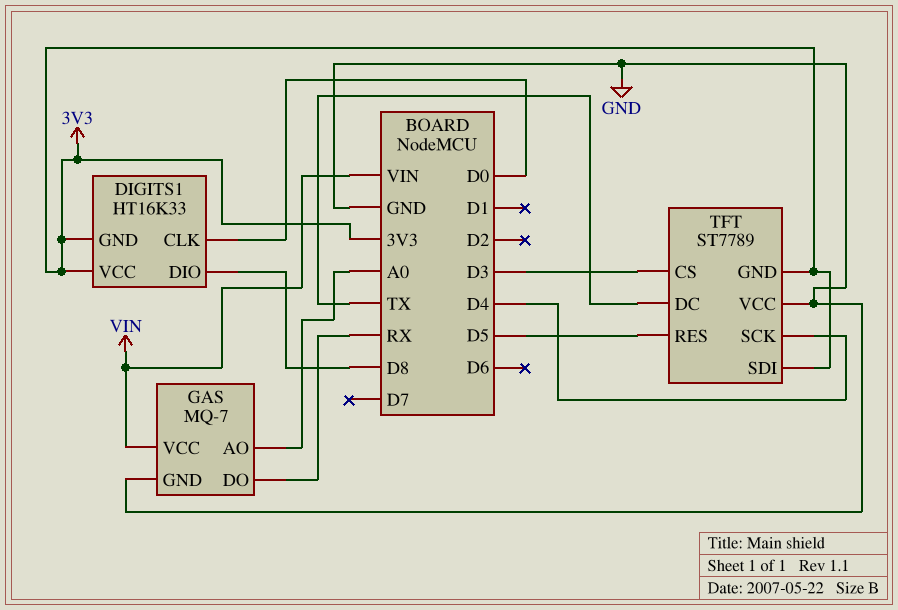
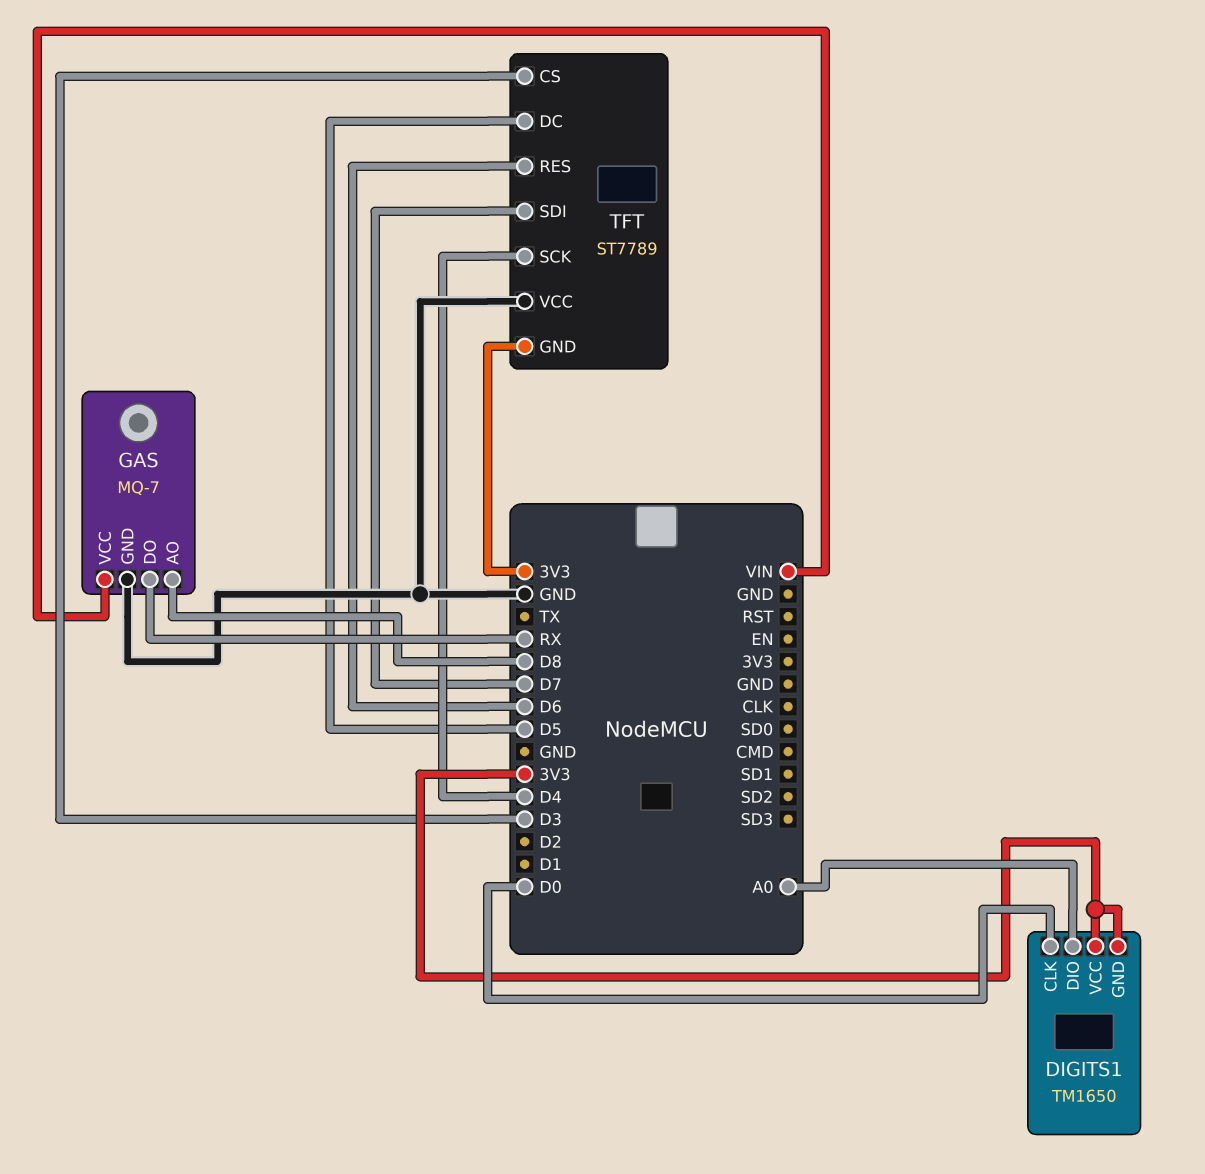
DIGITS1: HT16K33 -> TM1650
DIGITS1 pin DIO: D8 -> A0
GAS pin AO: A0 -> D8
TFT pin DC: TX -> D5
TFT pin RES: D5 -> D6
TFT pin SDI: 3V3 -> D7

